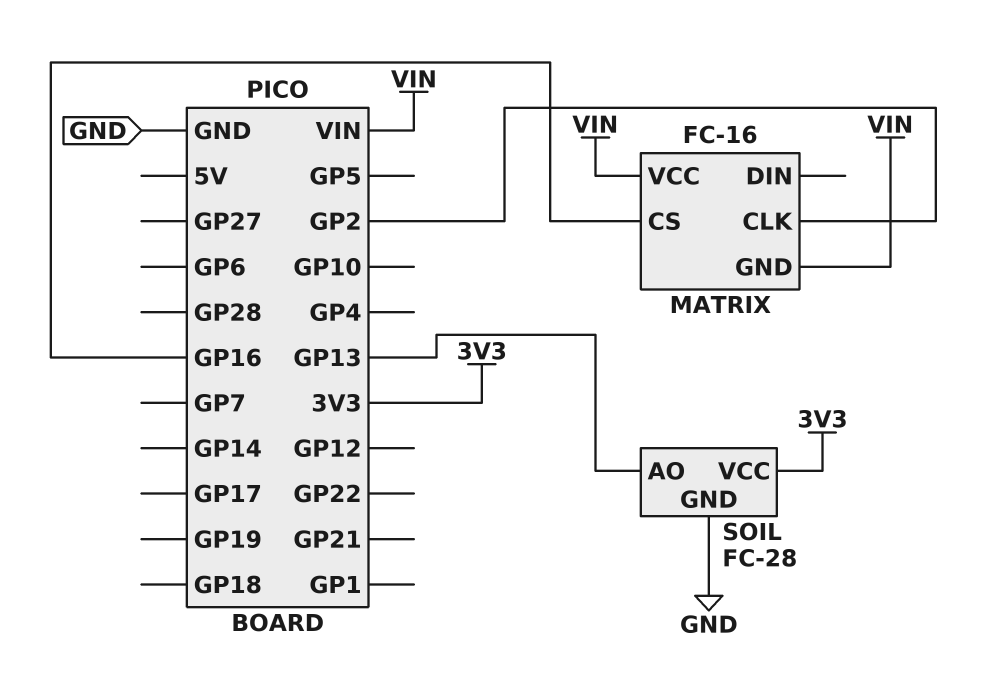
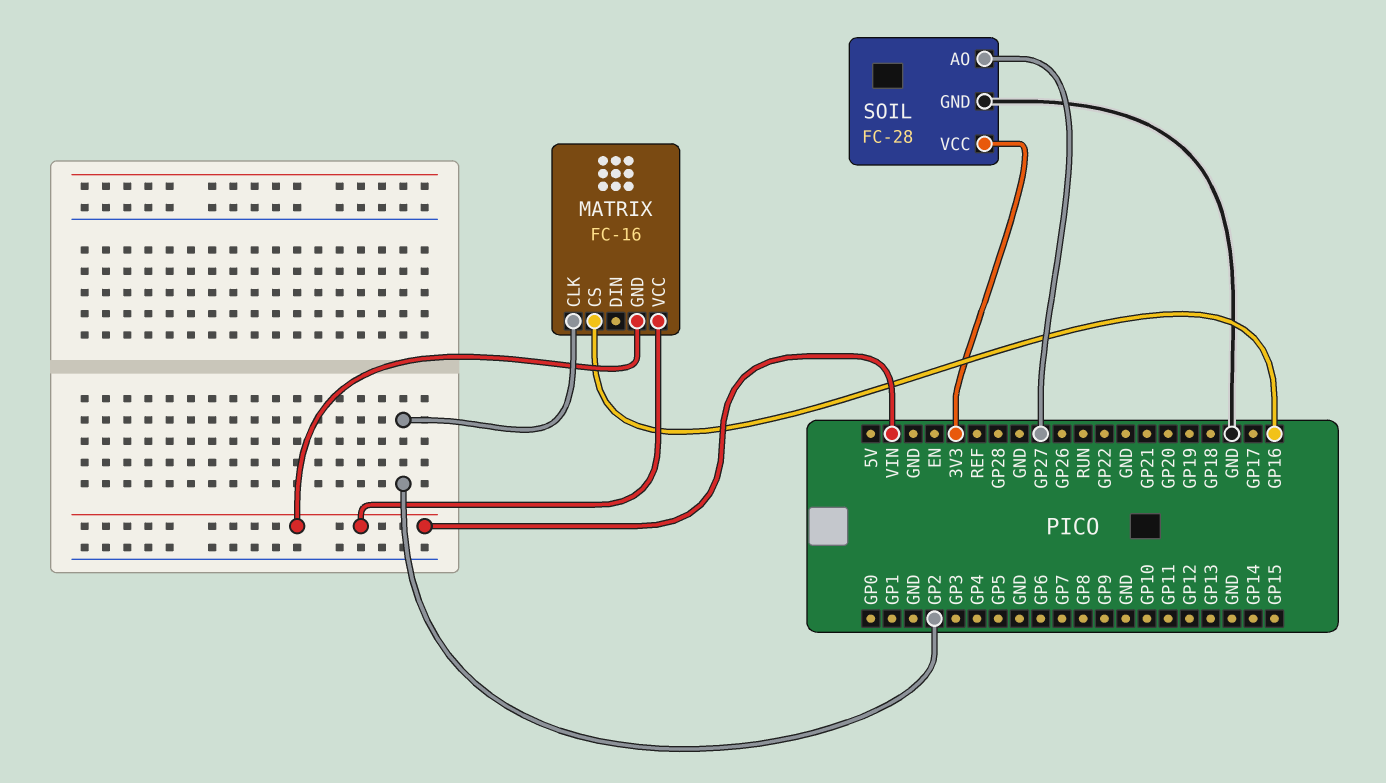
SOIL pin AO: GP13 -> GP27

